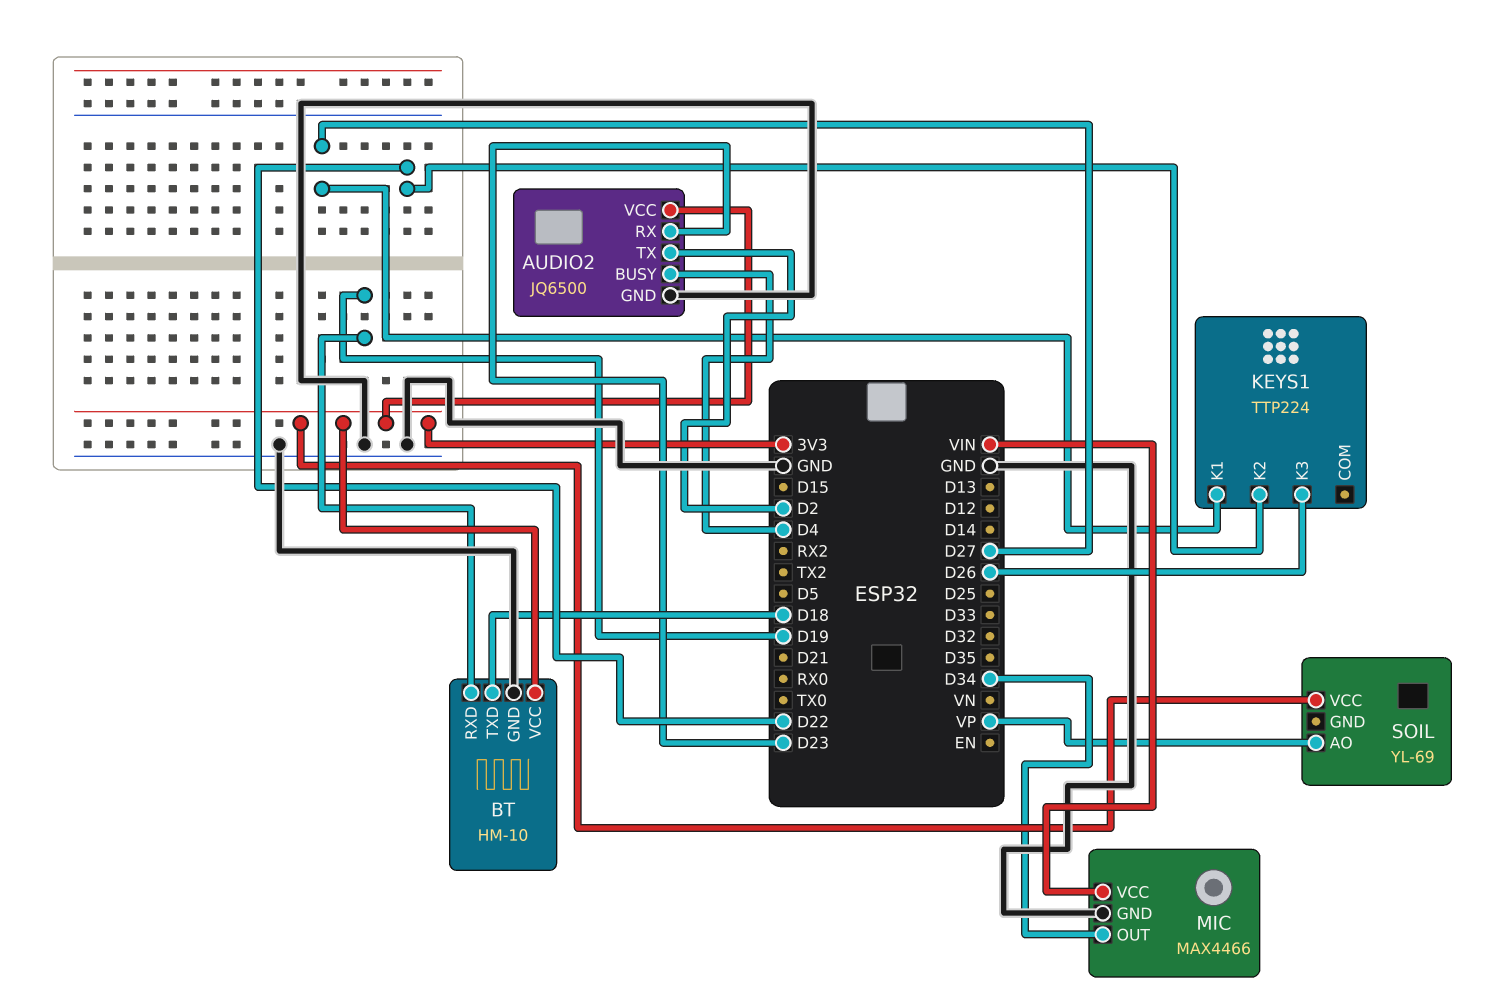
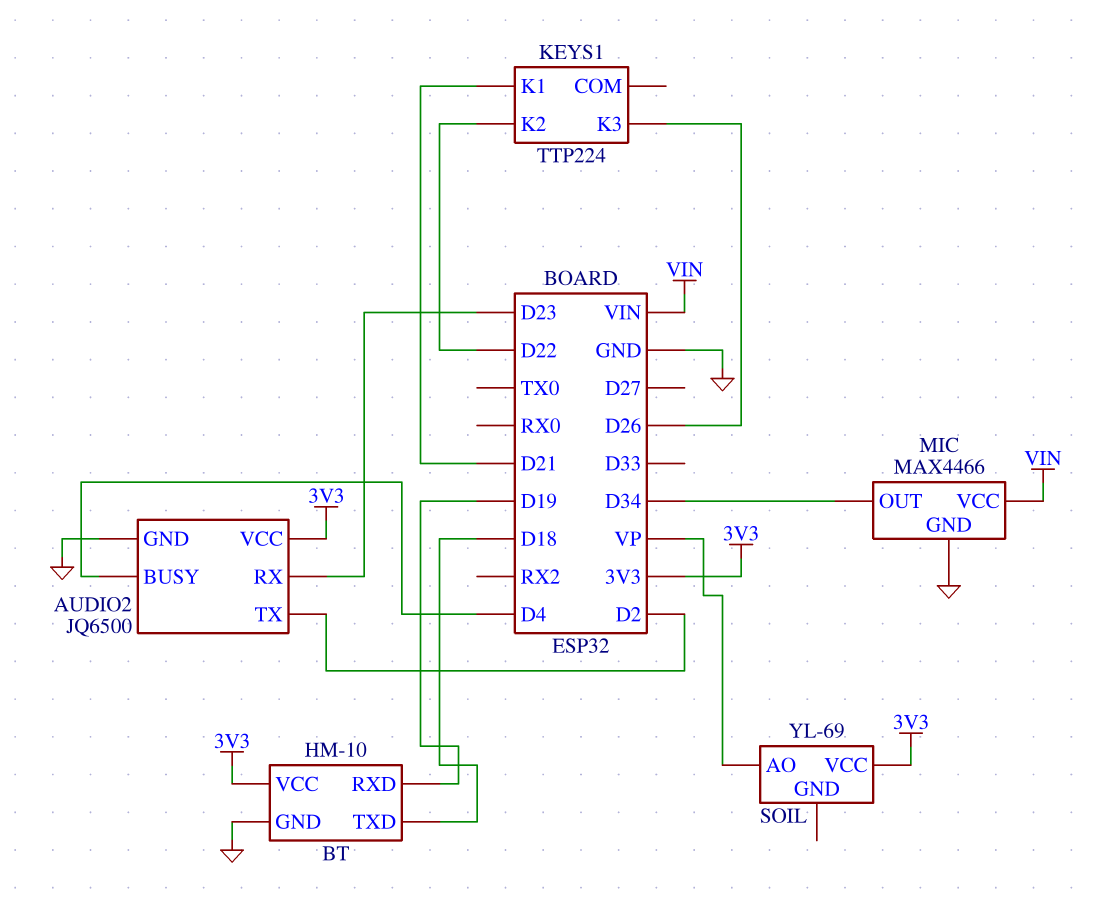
KEYS1 pin K1: D27 -> D21

